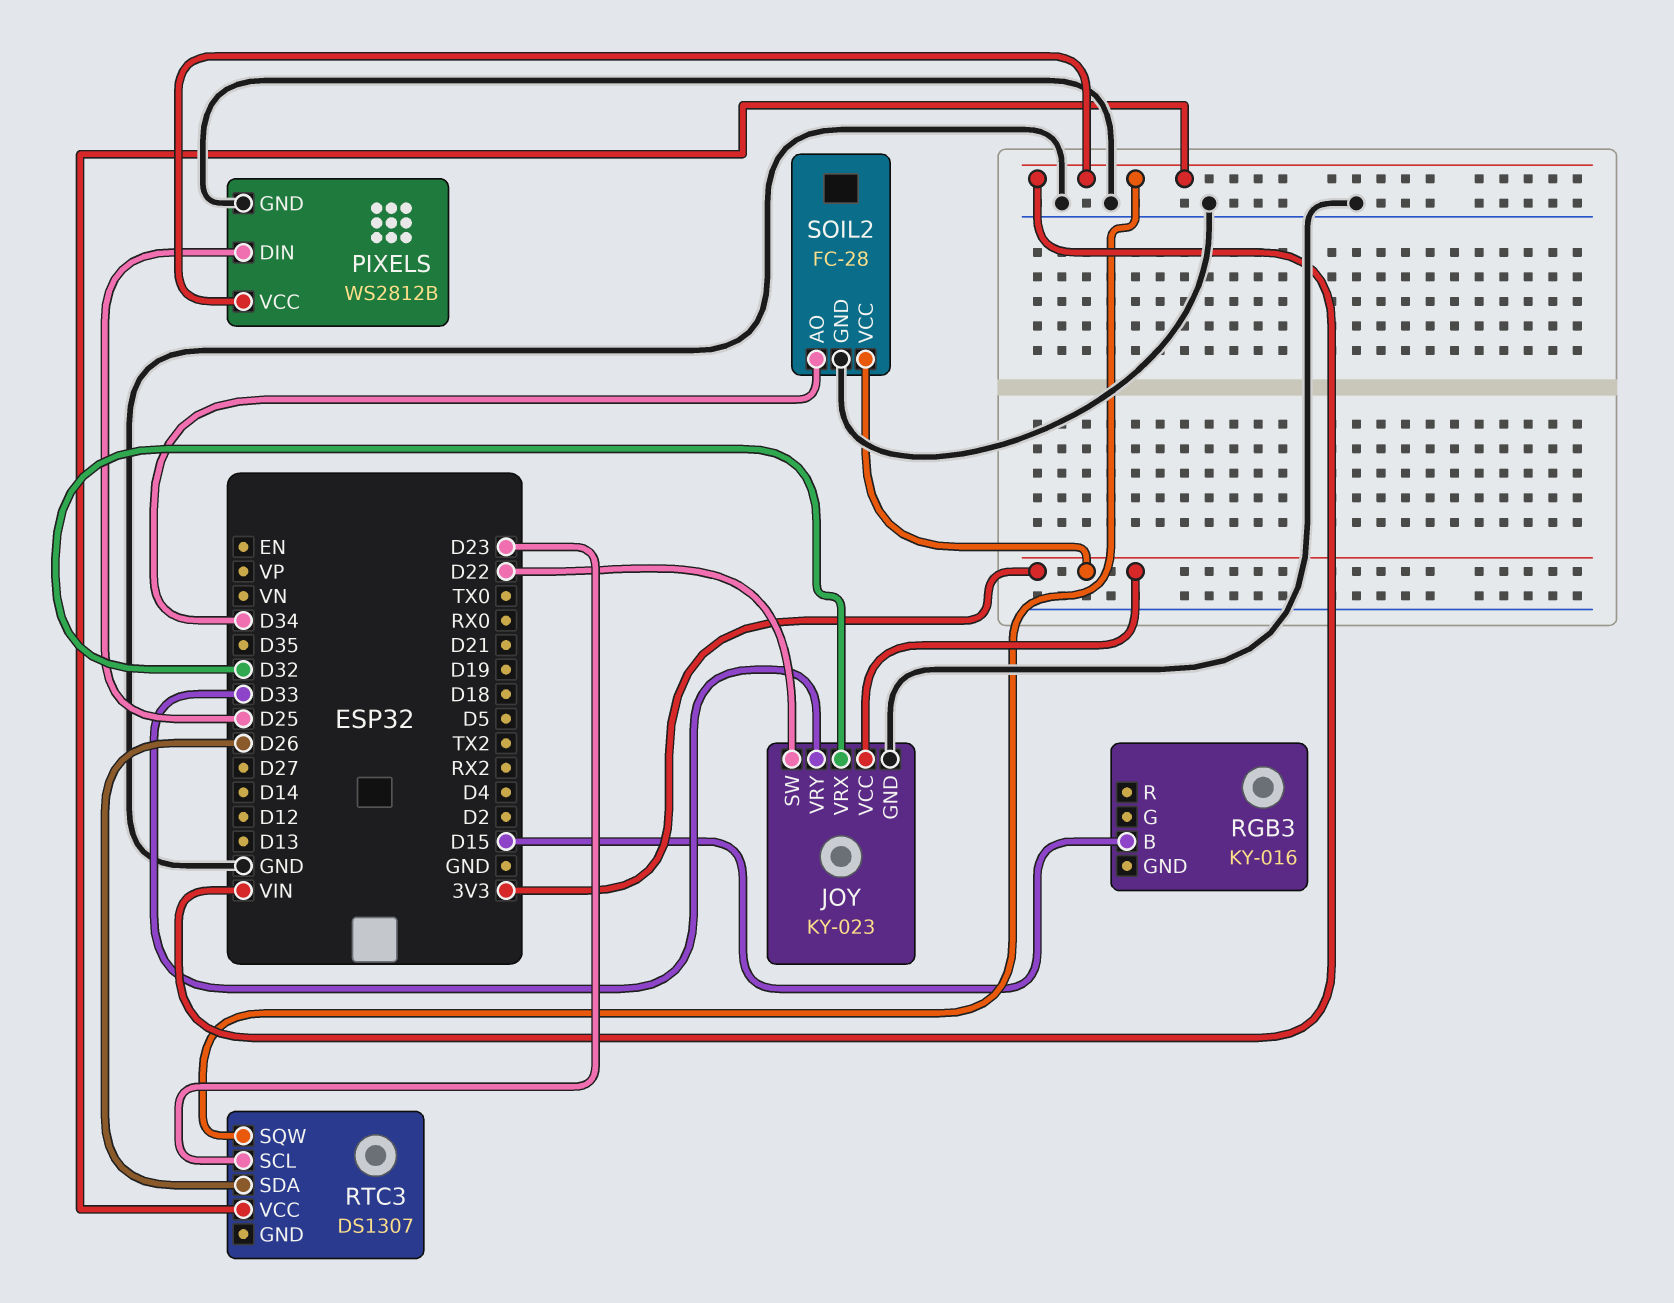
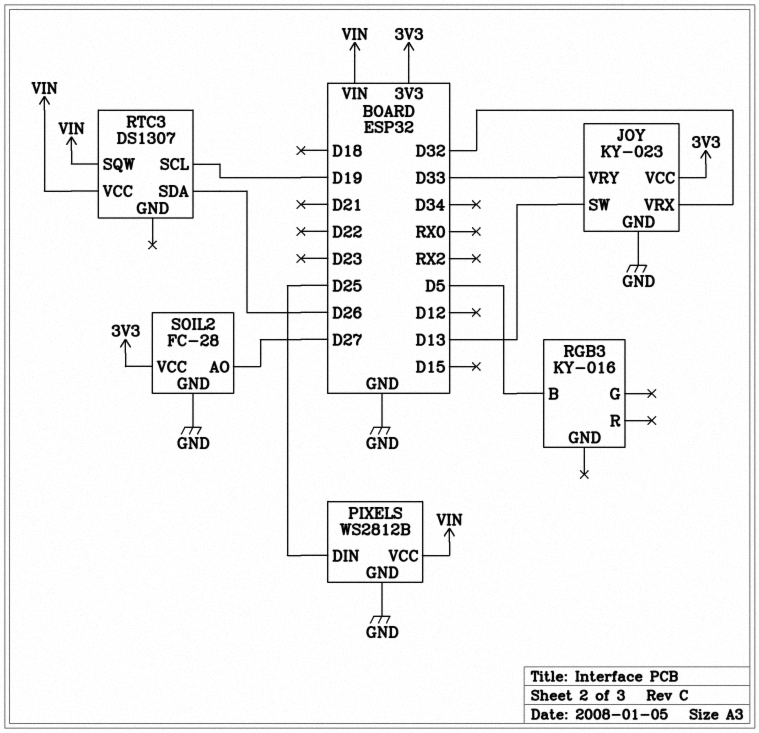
JOY pin SW: D22 -> D13
RGB3 pin B: D15 -> D5
RTC3 pin SCL: D23 -> D19
SOIL2 pin AO: D34 -> D27

